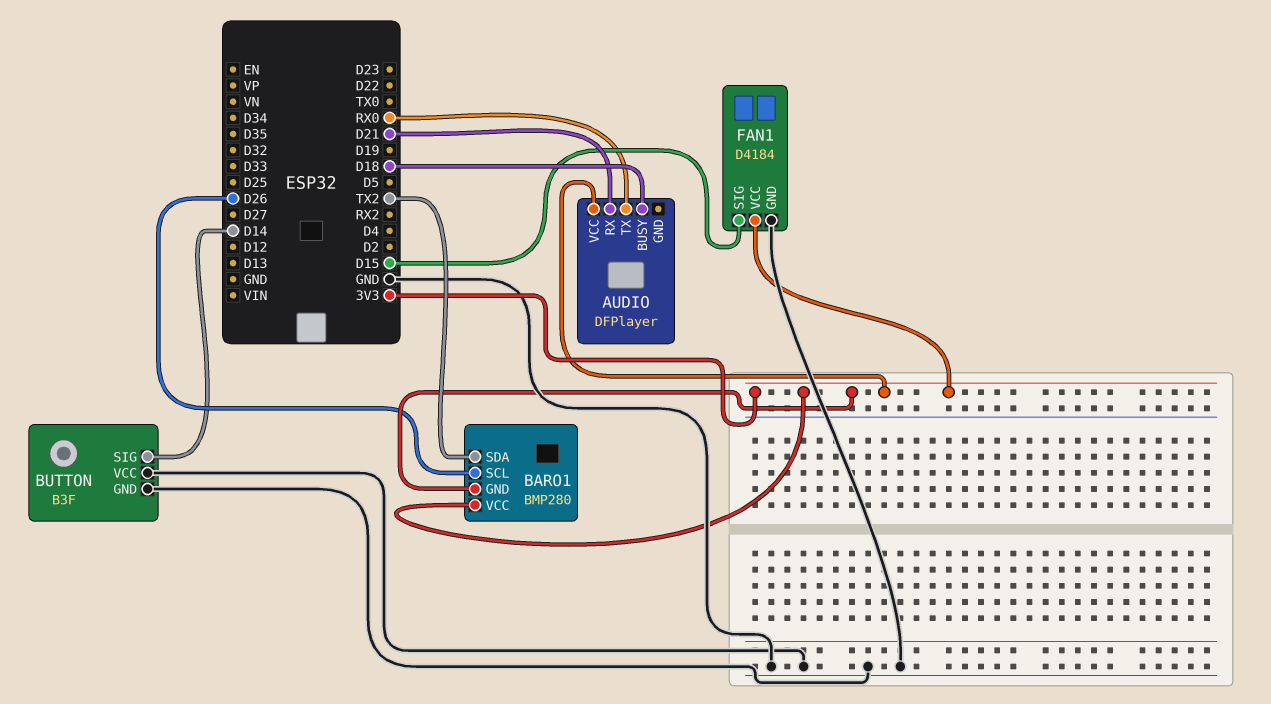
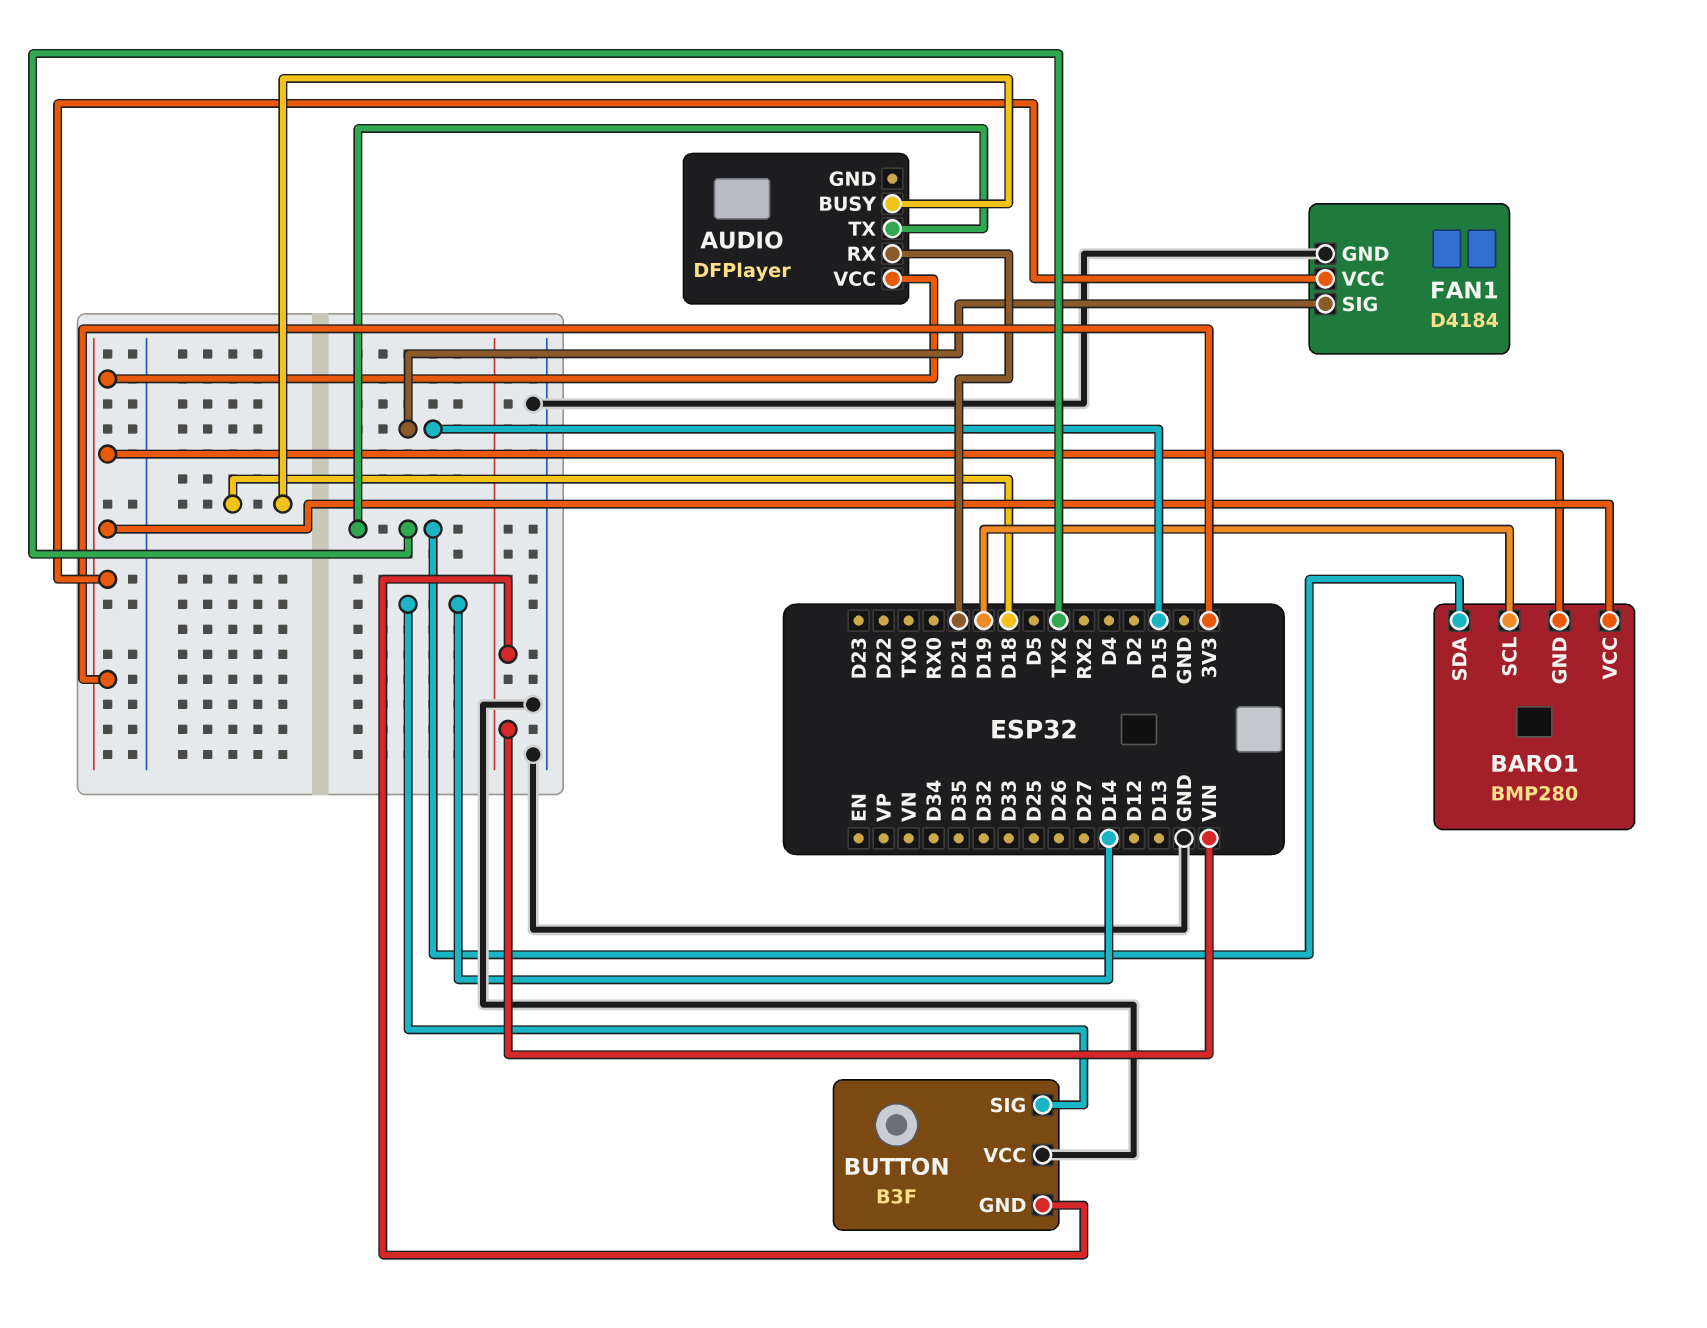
AUDIO pin TX: RX0 -> TX2
BARO1 pin SCL: D26 -> D19
BUTTON pin GND: GND -> VIN

